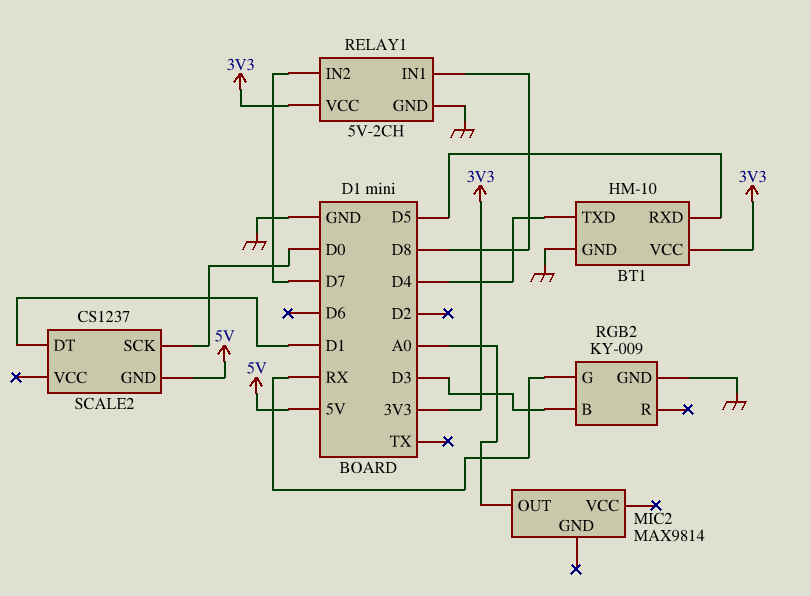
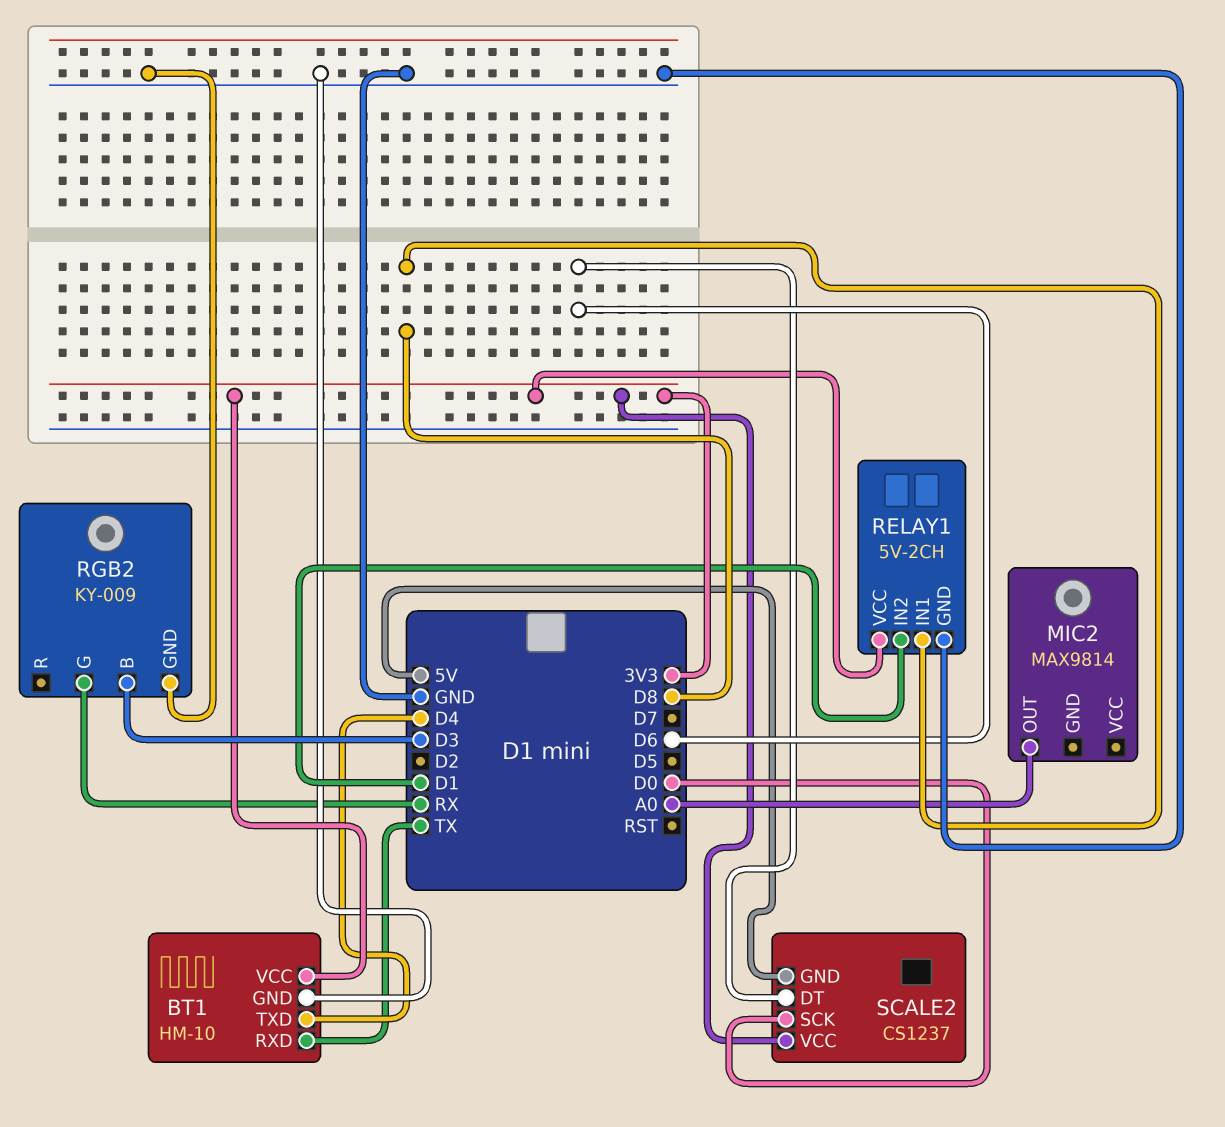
BT1 pin RXD: D5 -> TX
RELAY1 pin IN2: D7 -> D1
SCALE2 pin DT: D1 -> D6
SCALE2 pin VCC: none -> 3V3

